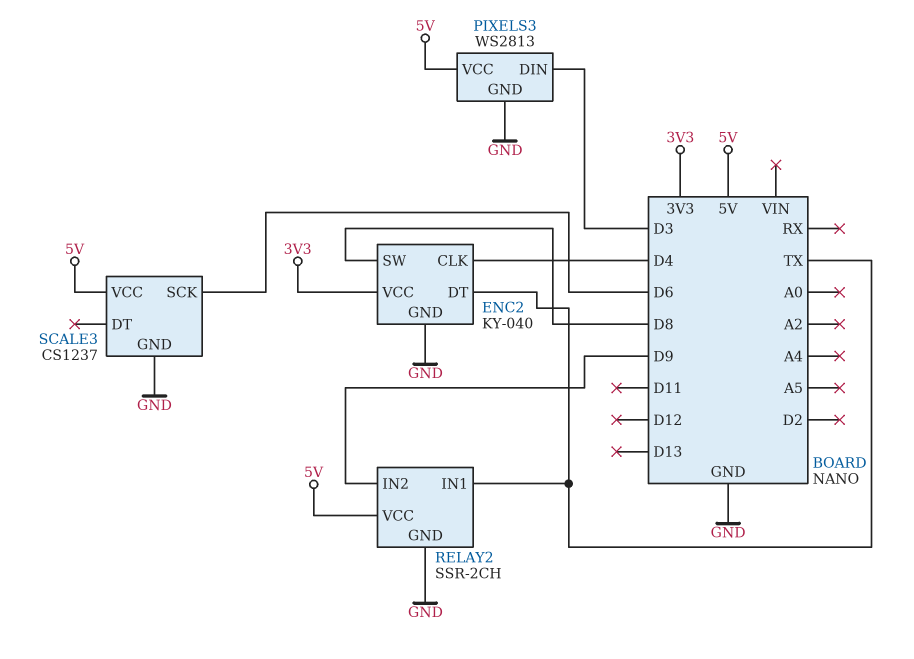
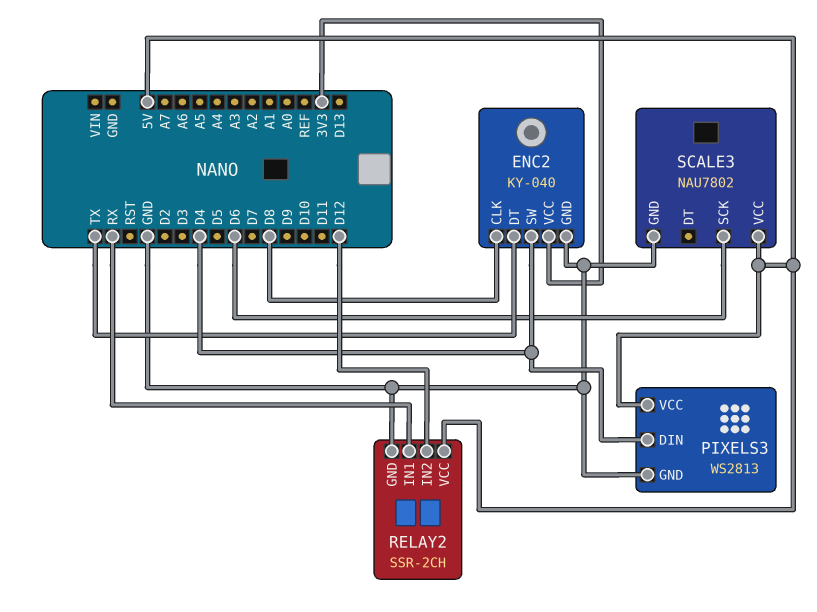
ENC2 pin CLK: D4 -> D8
ENC2 pin SW: D8 -> D4
PIXELS3 pin DIN: D3 -> D4
RELAY2 pin IN1: TX -> RX
RELAY2 pin IN2: D9 -> D12
SCALE3: CS1237 -> NAU7802

